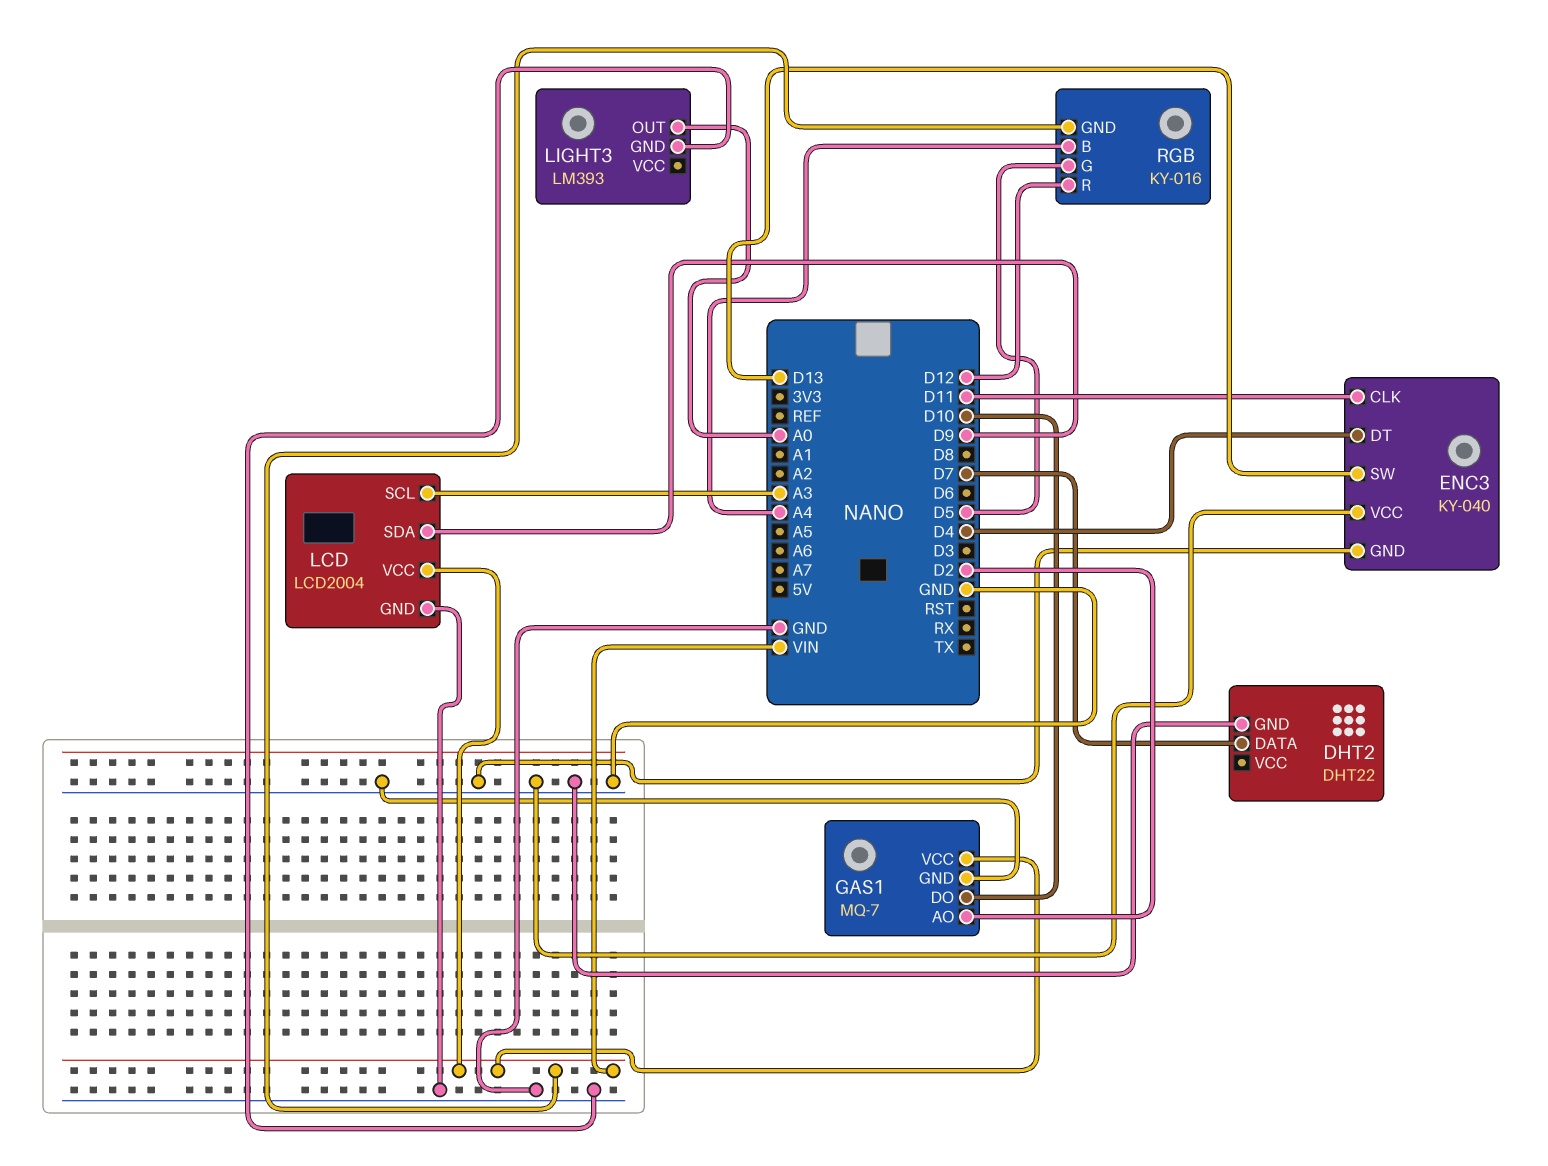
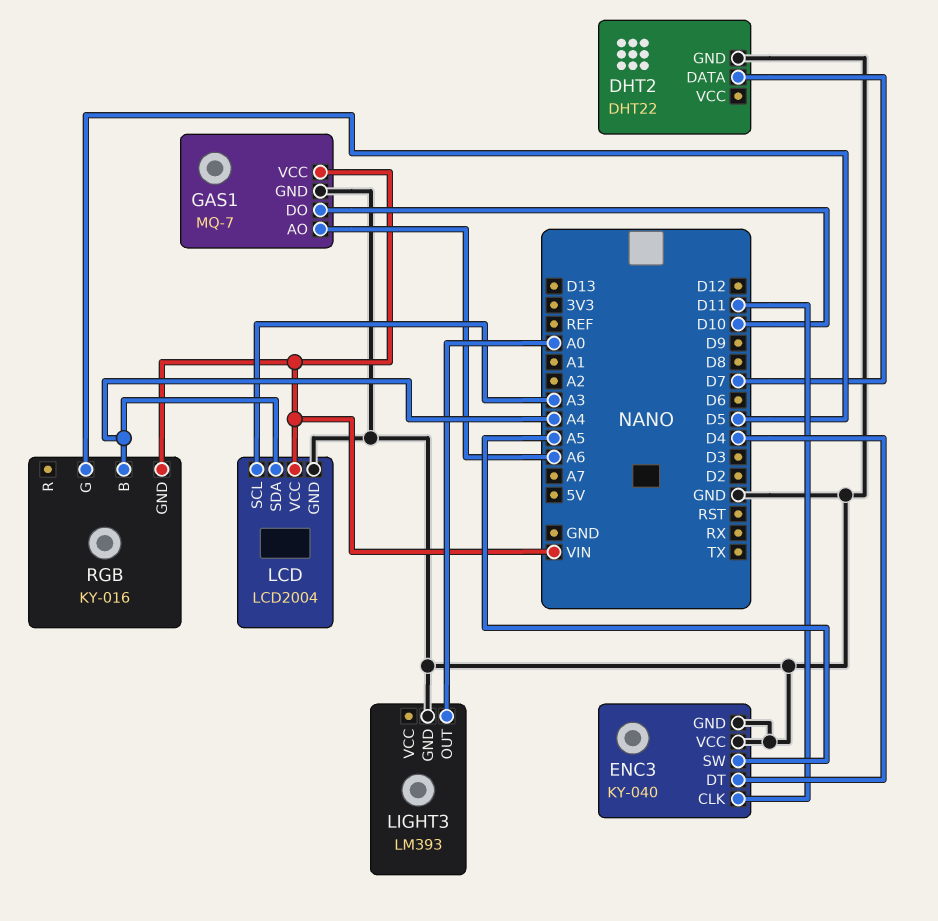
ENC3 pin SW: D13 -> A5
GAS1 pin AO: D2 -> A6
LCD pin SDA: D9 -> A4
RGB pin R: D12 -> none

